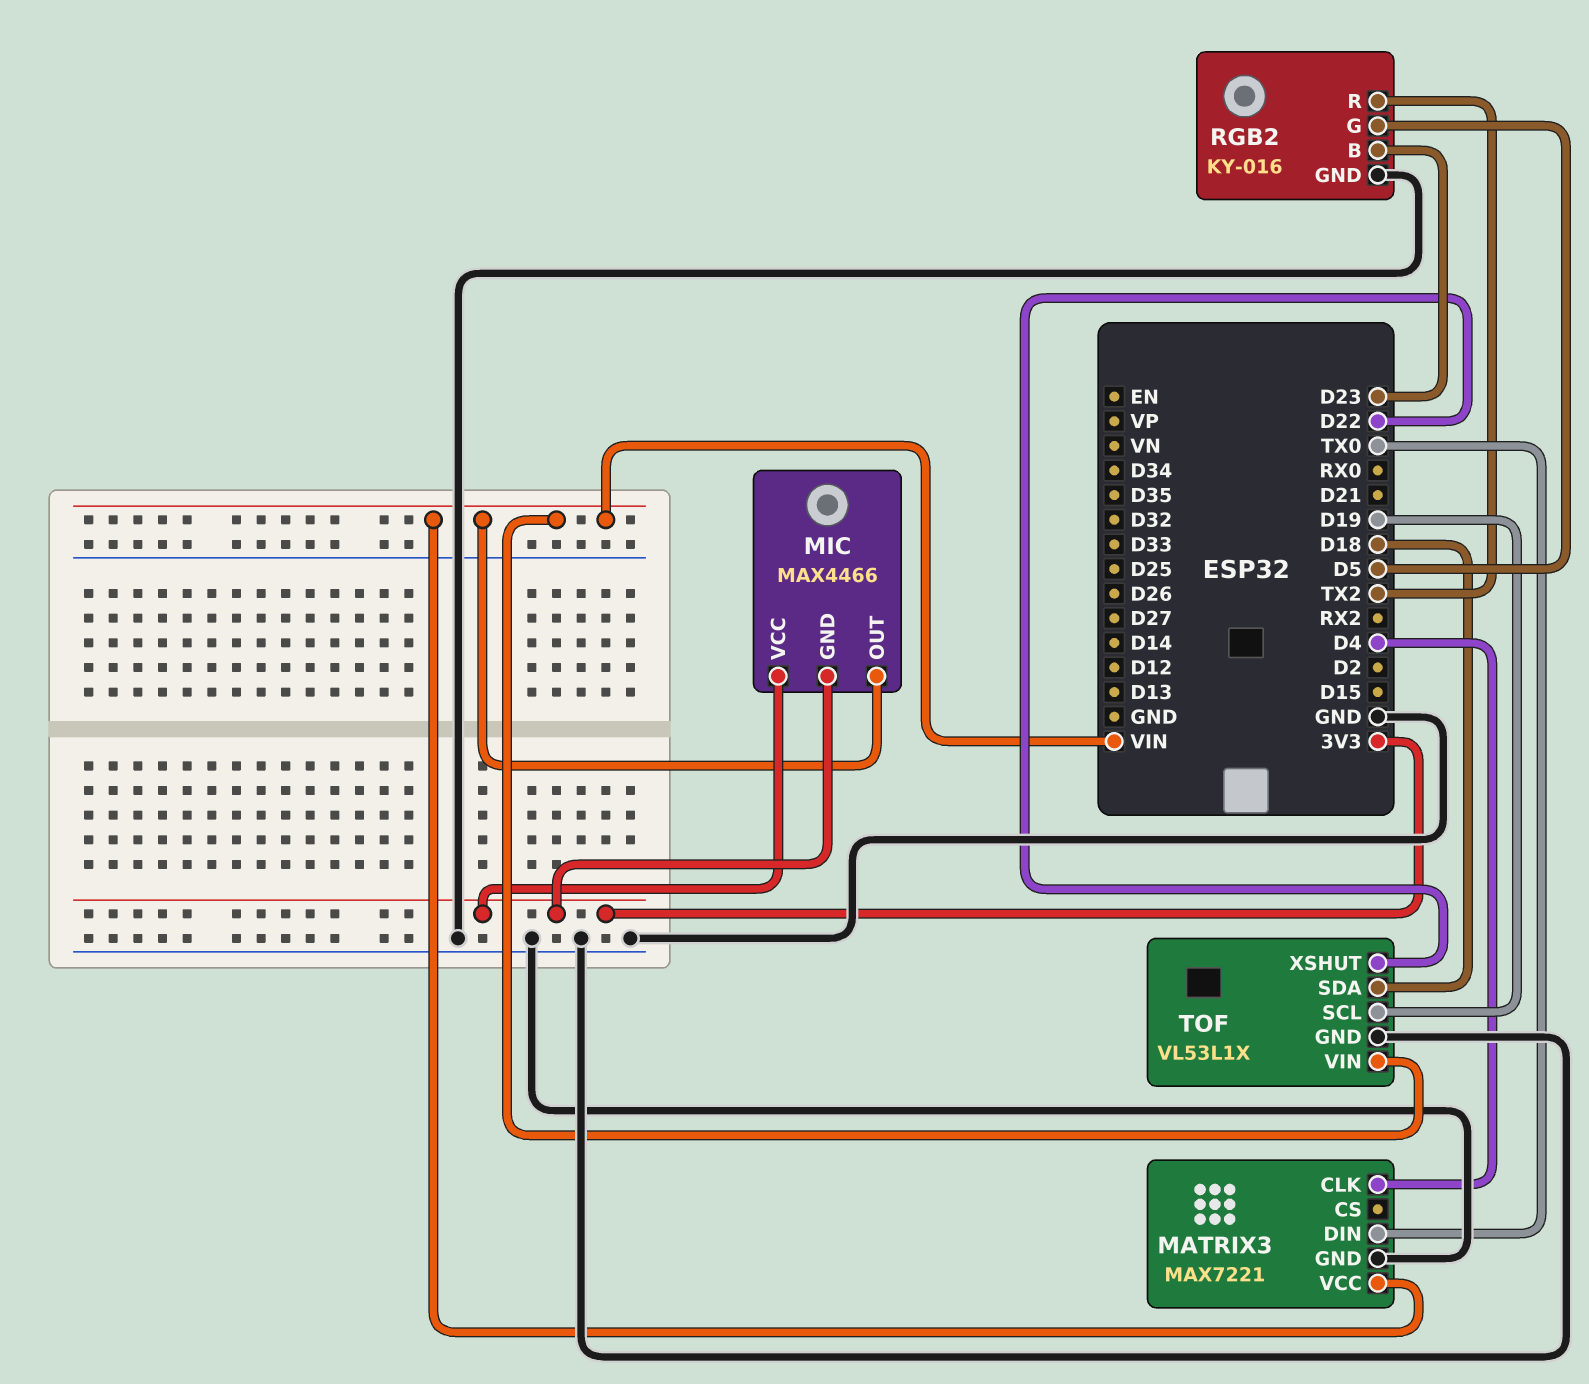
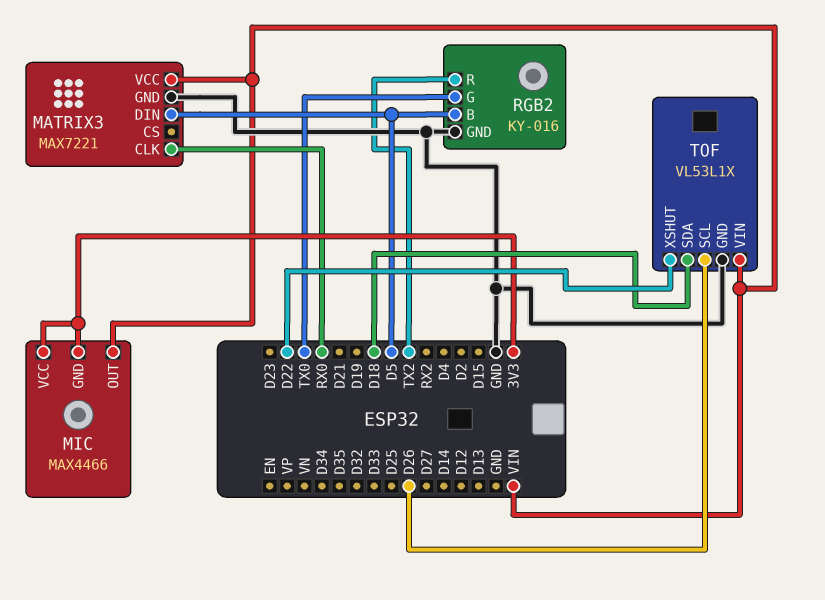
MATRIX3 pin CLK: D4 -> RX0
MATRIX3 pin DIN: TX0 -> D5
RGB2 pin B: D23 -> D5
RGB2 pin G: D5 -> TX0
TOF pin SCL: D19 -> D26

